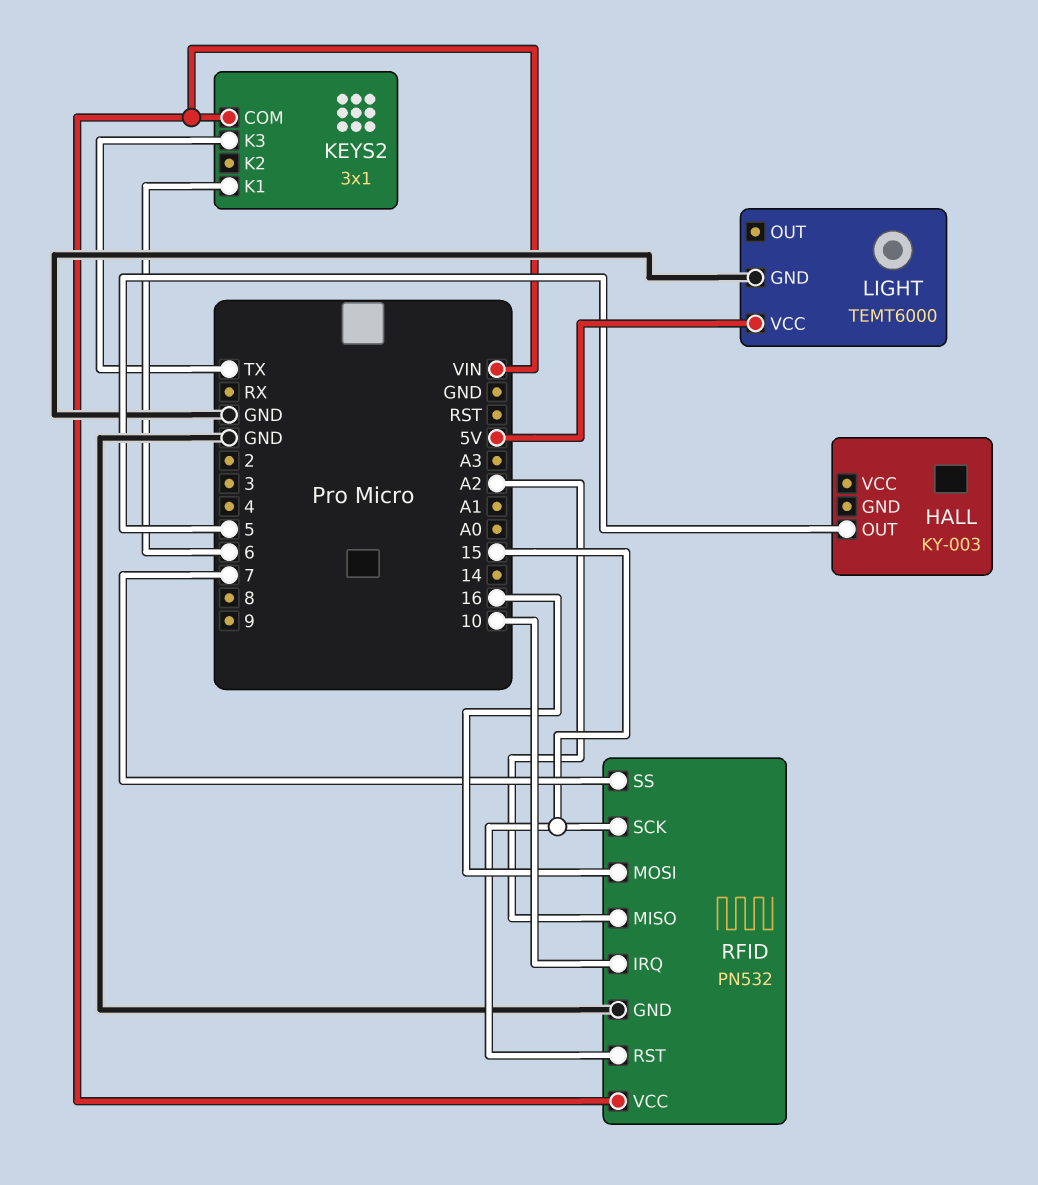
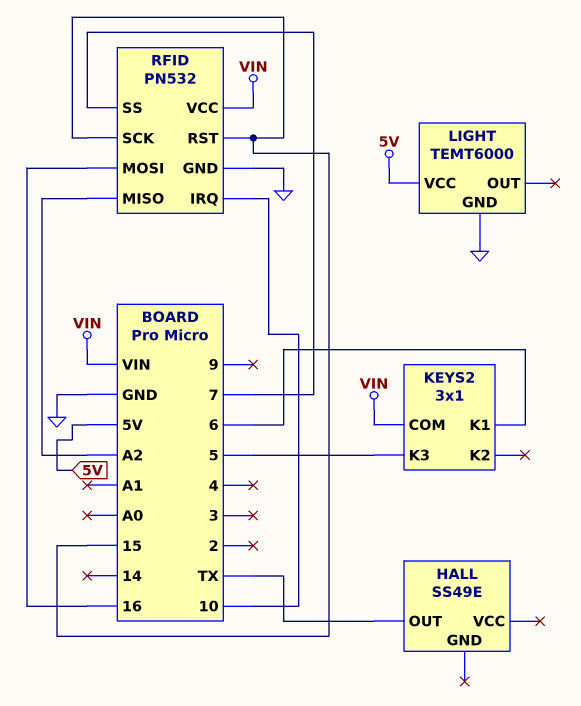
HALL: KY-003 -> SS49E
HALL pin OUT: 5 -> TX
KEYS2 pin K3: TX -> 5

